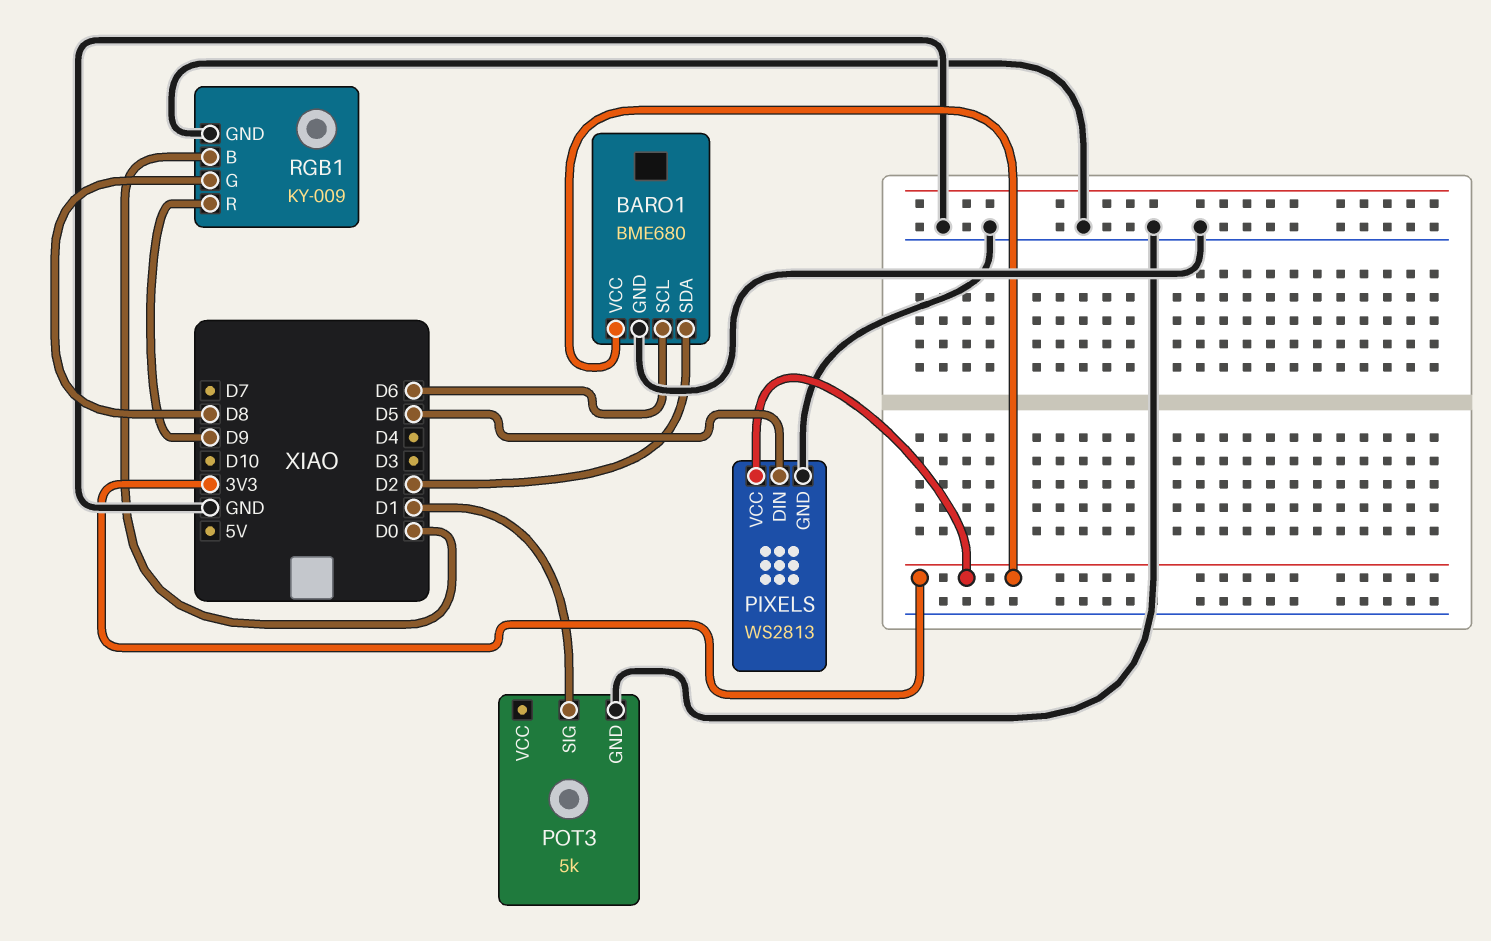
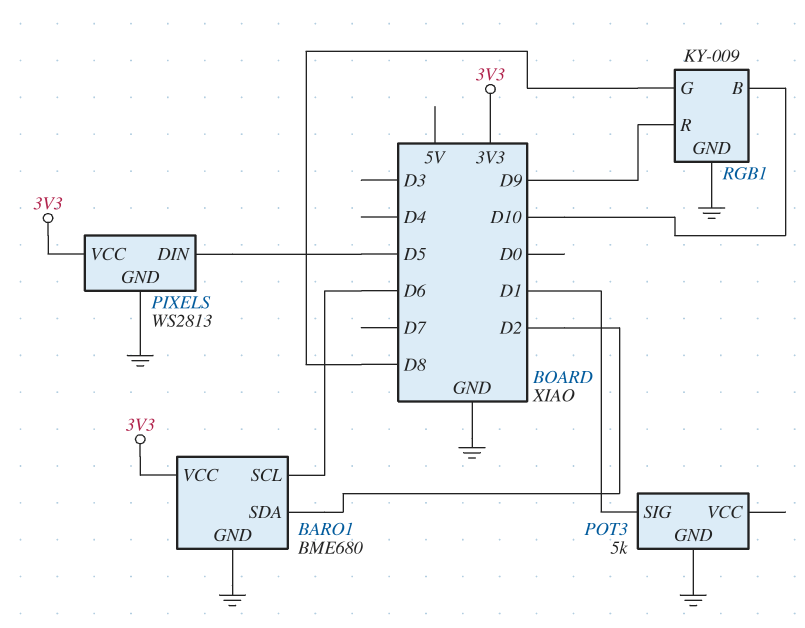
RGB1 pin B: D0 -> D10

